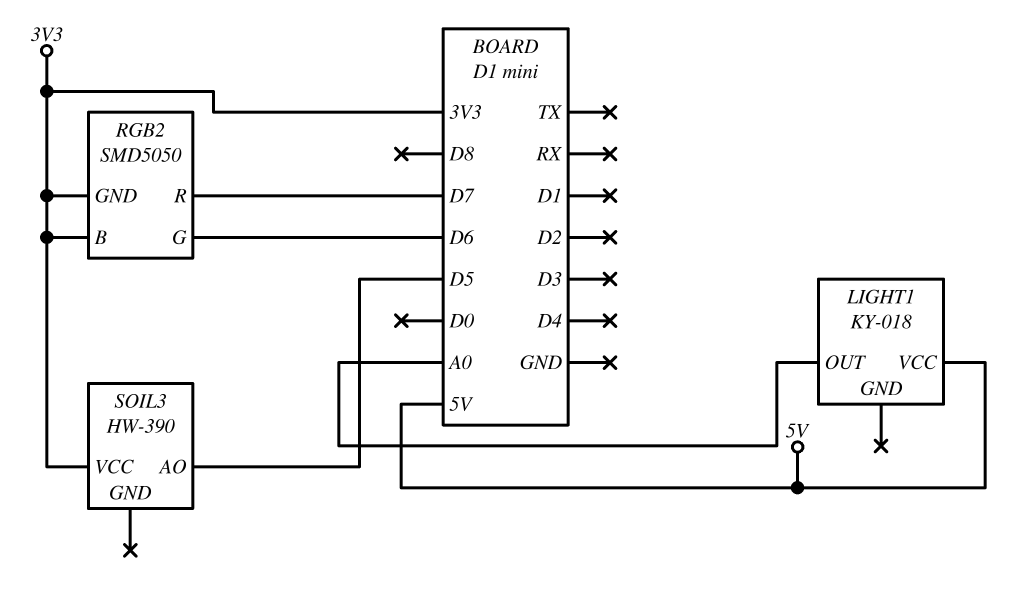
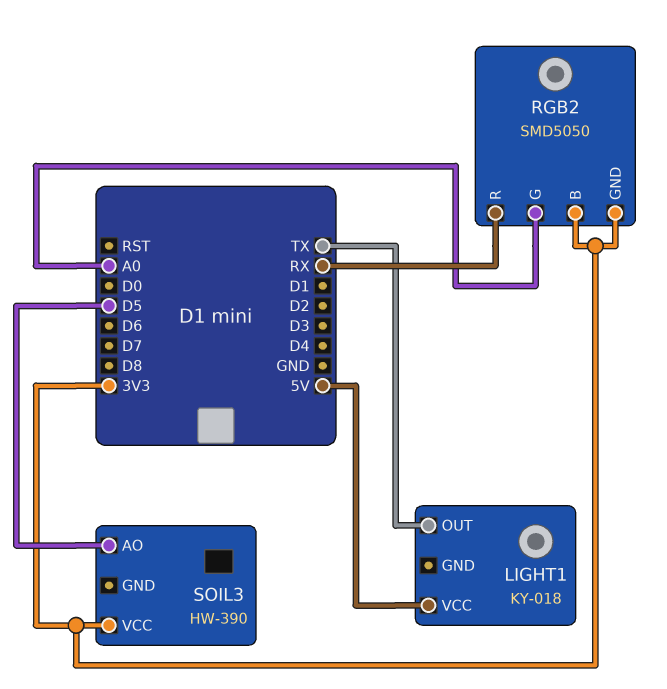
LIGHT1 pin OUT: A0 -> TX
RGB2 pin G: D6 -> A0
RGB2 pin R: D7 -> RX

